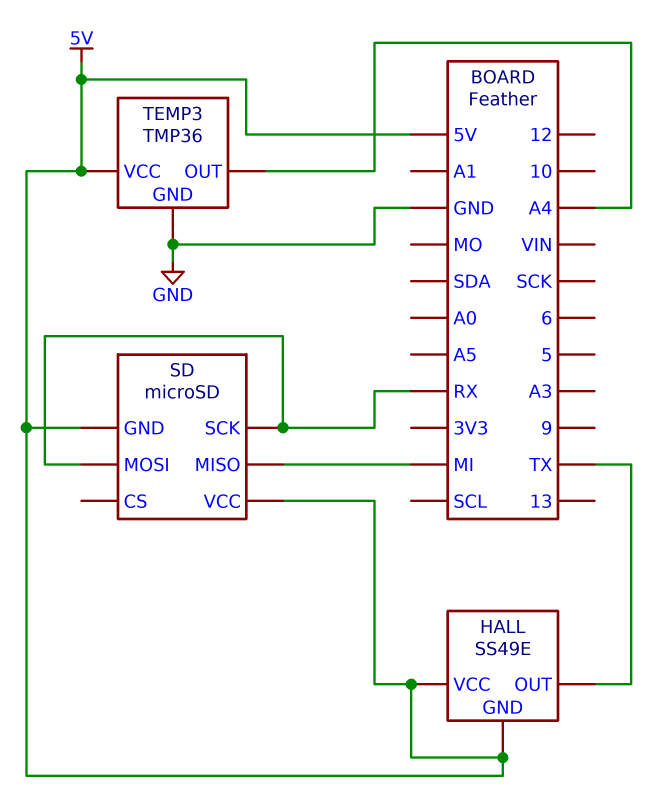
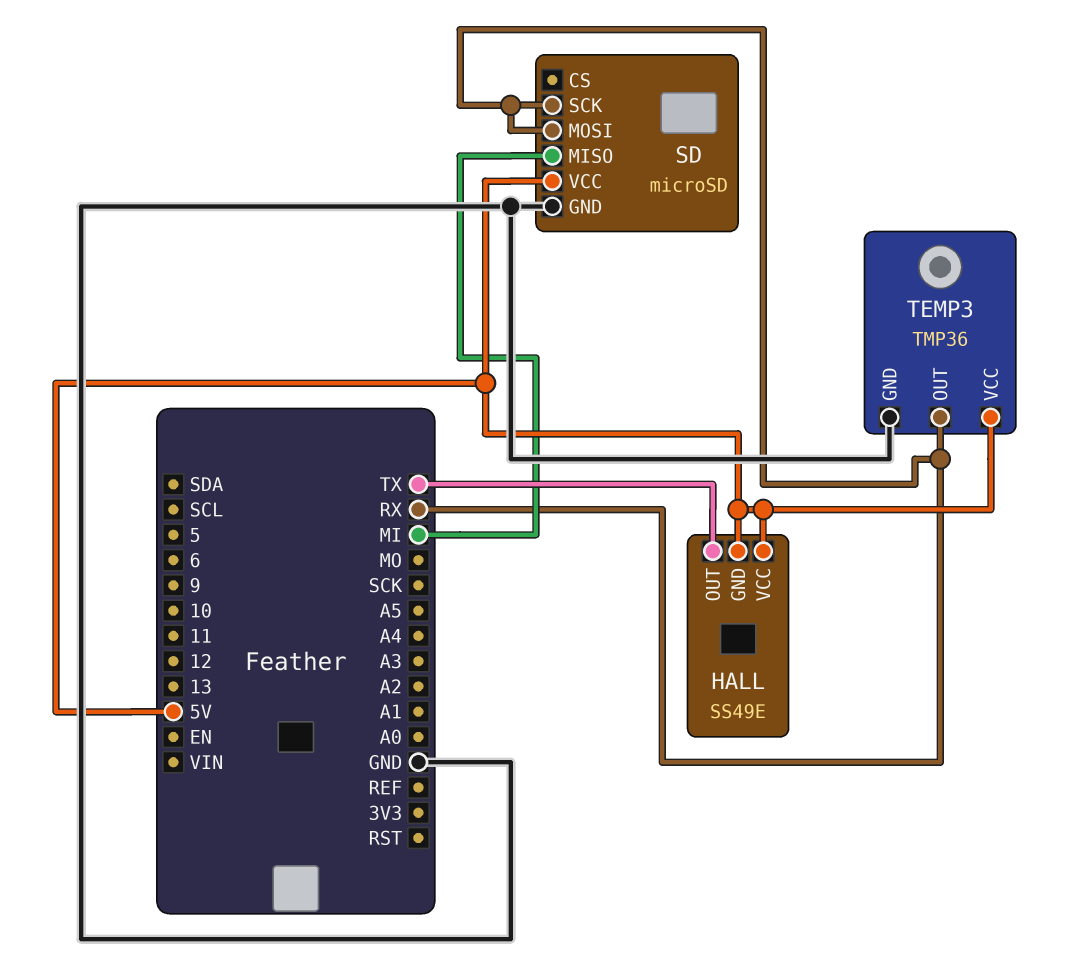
SD pin GND: 5V -> GND
TEMP3 pin OUT: A4 -> RX

